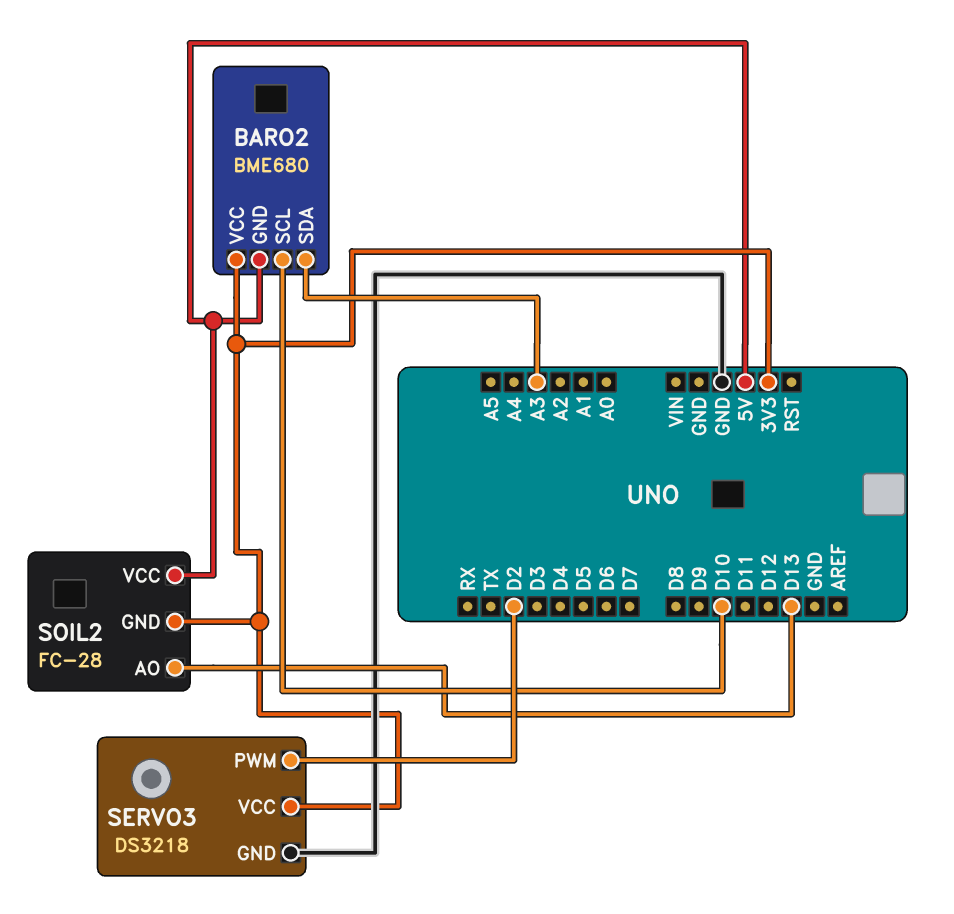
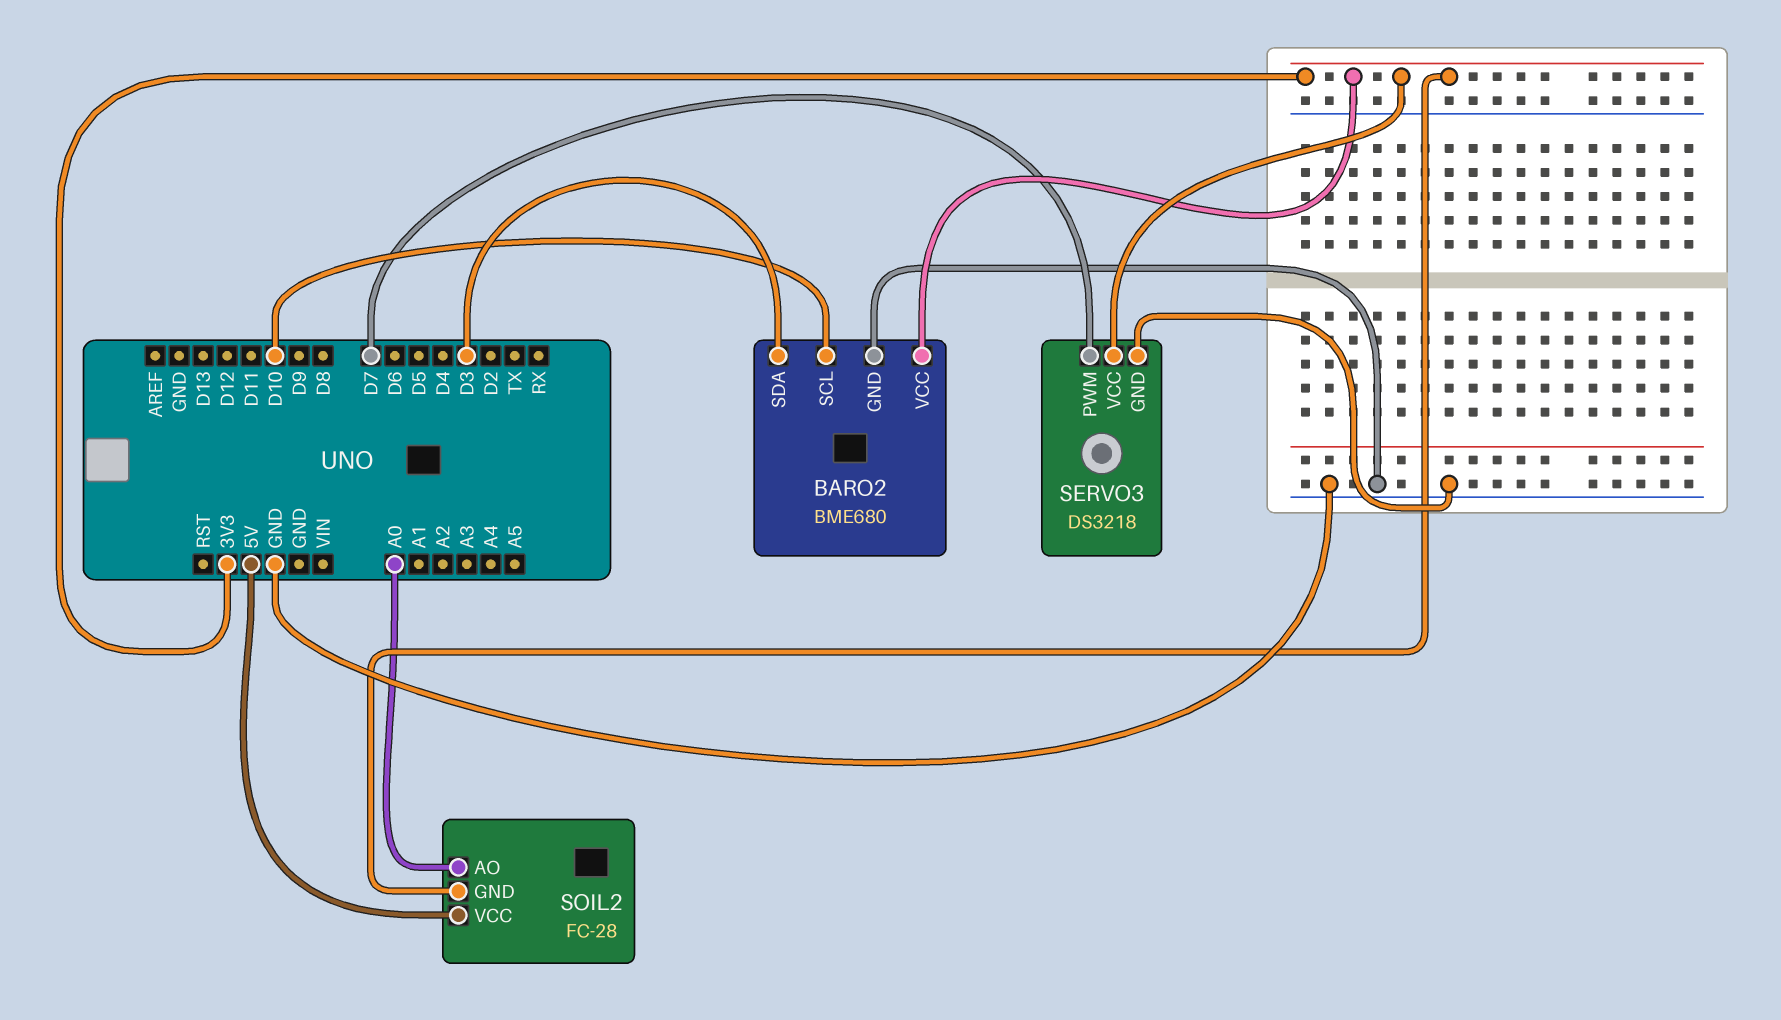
BARO2 pin GND: 5V -> GND
BARO2 pin SDA: A3 -> D3
SERVO3 pin PWM: D2 -> D7
SOIL2 pin AO: D13 -> A0

